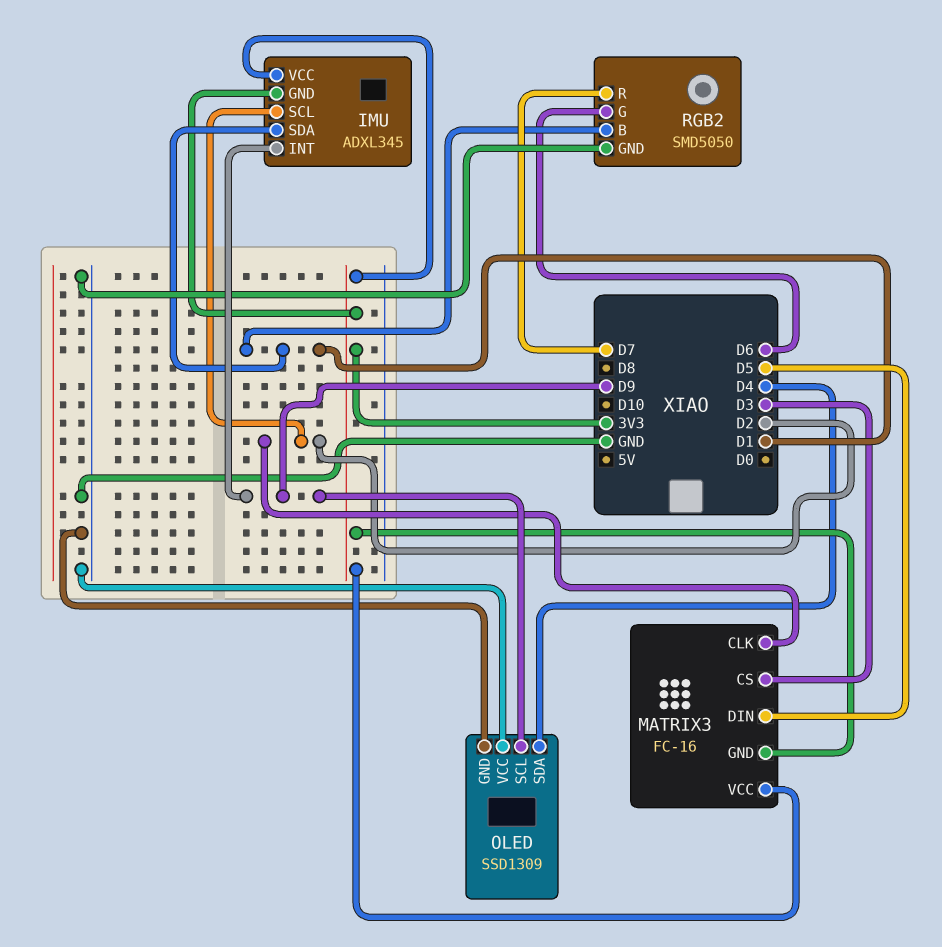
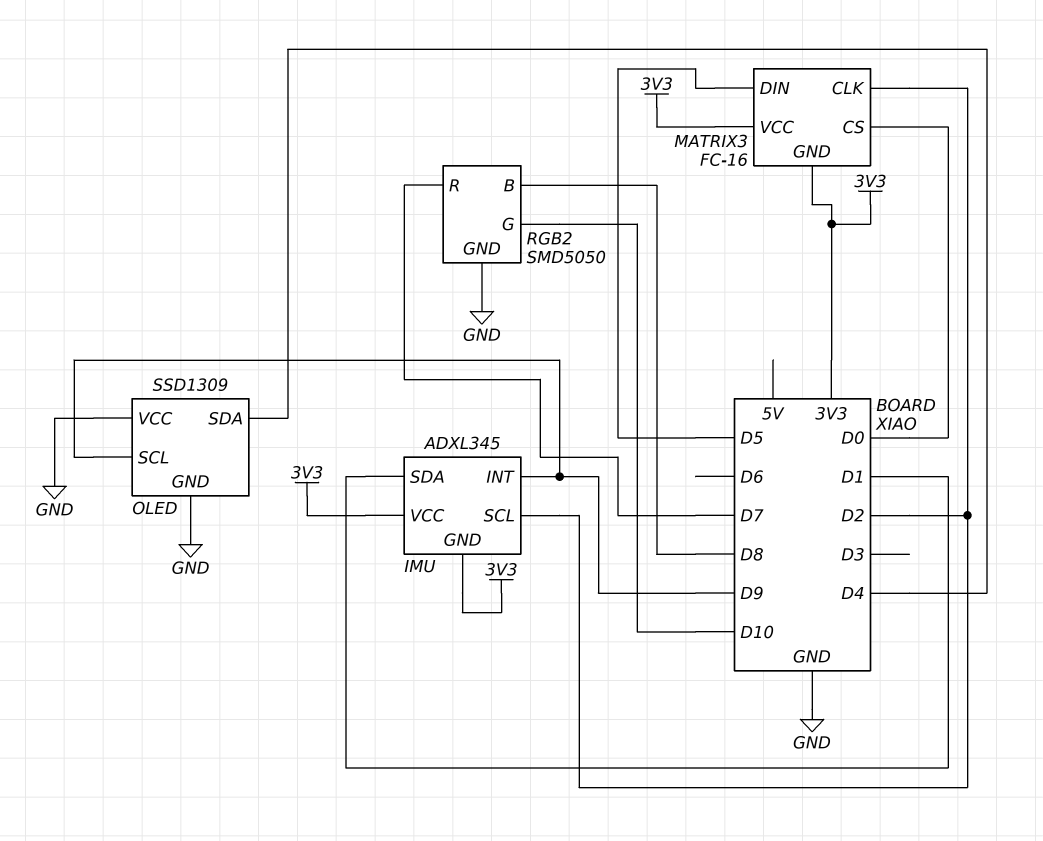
MATRIX3 pin CS: D3 -> D0
RGB2 pin B: D1 -> D8
RGB2 pin G: D6 -> D10

